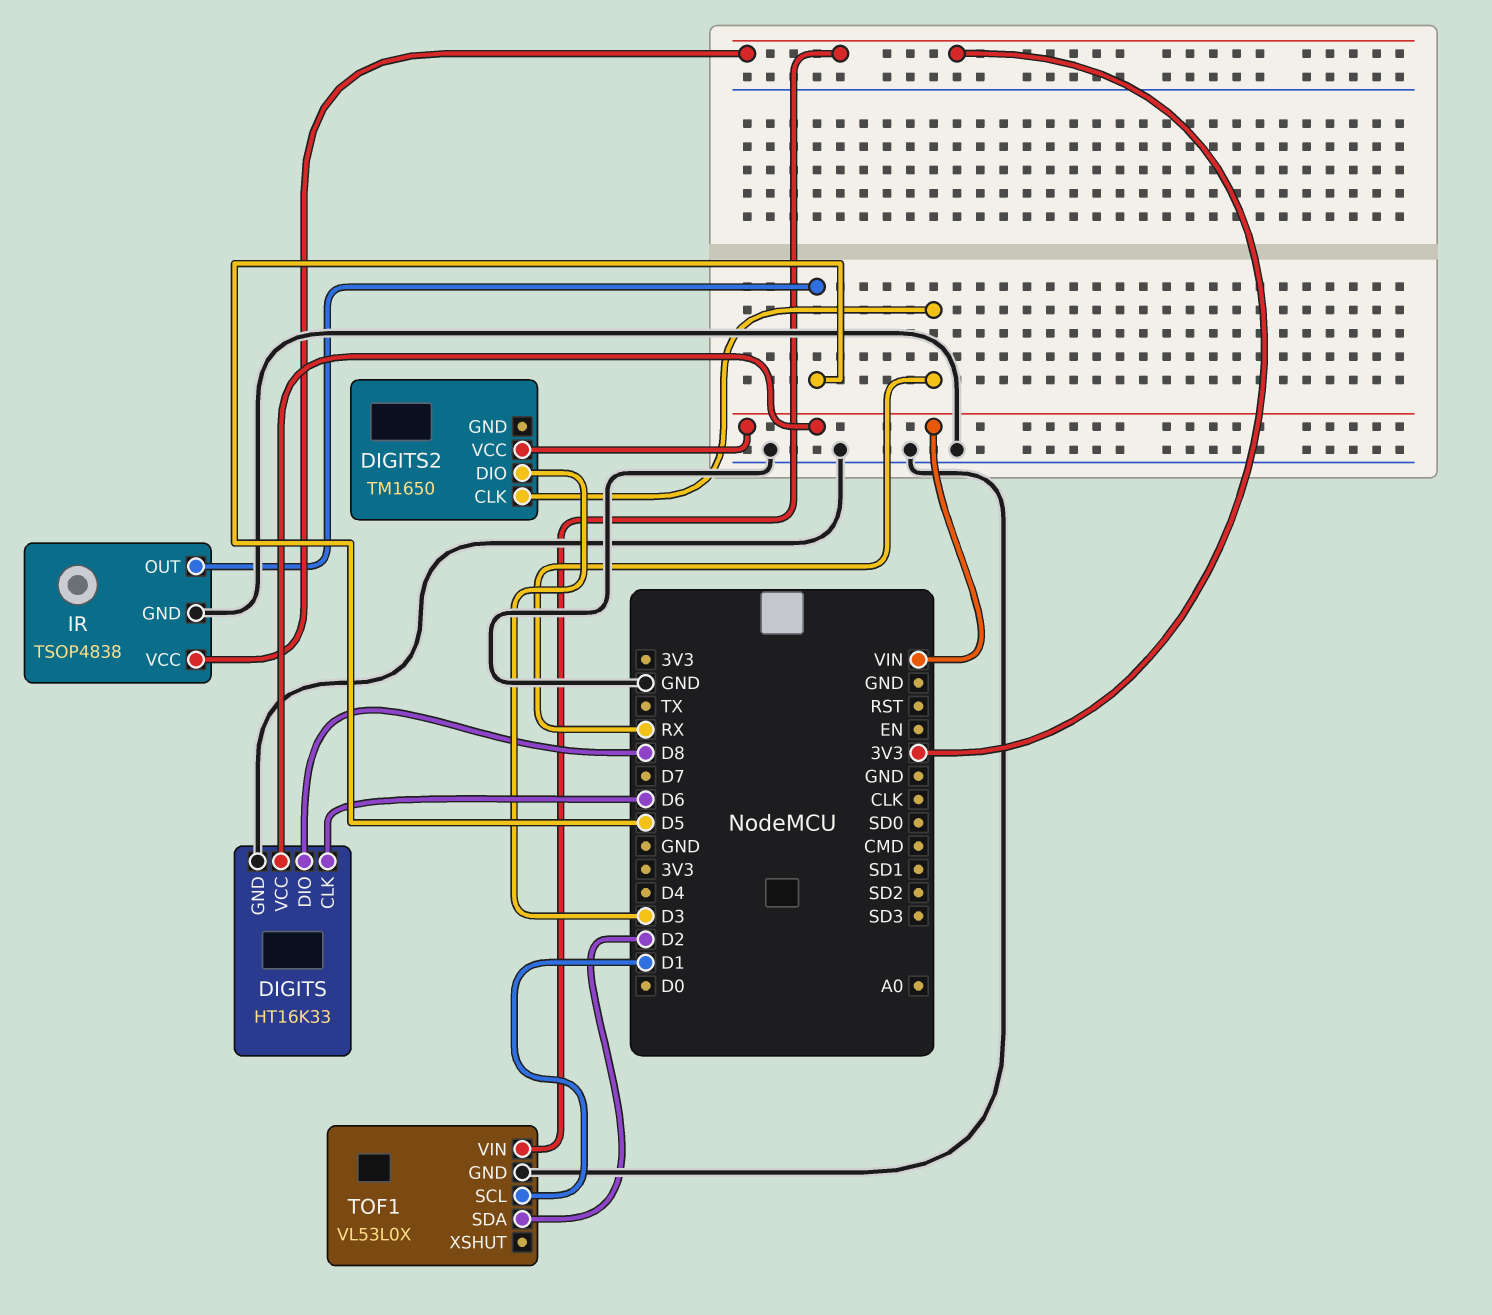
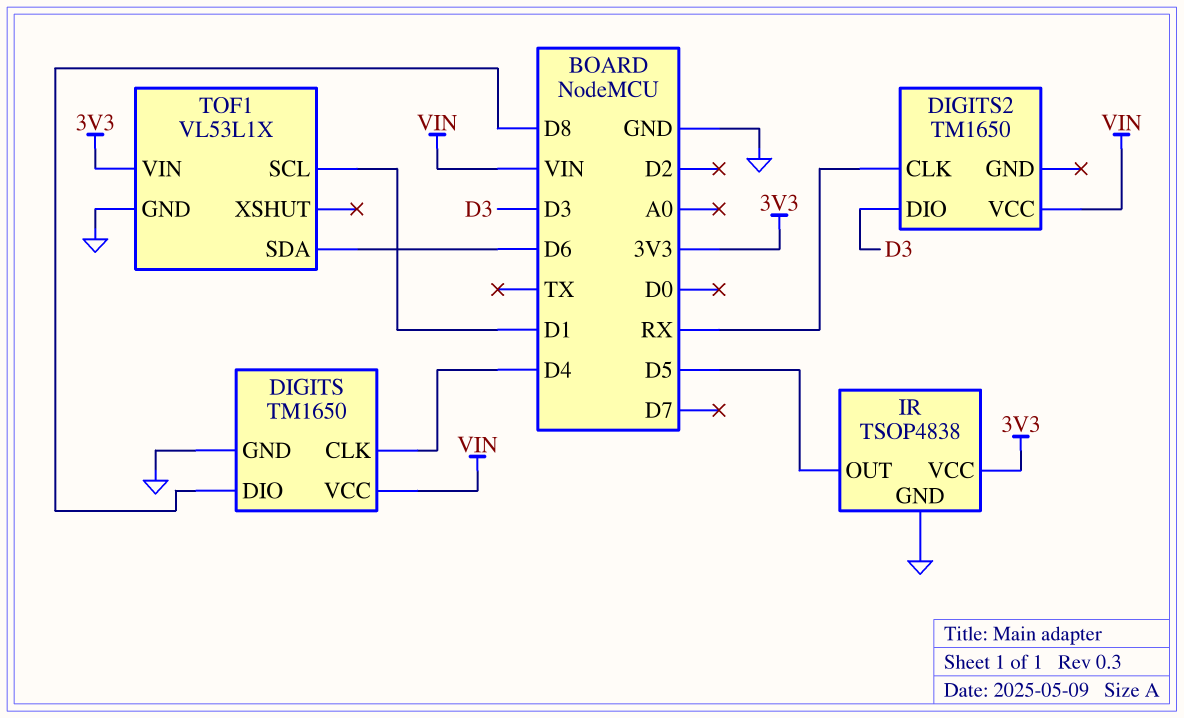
DIGITS: HT16K33 -> TM1650
DIGITS pin CLK: D6 -> D4
TOF1: VL53L0X -> VL53L1X
TOF1 pin SDA: D2 -> D6

